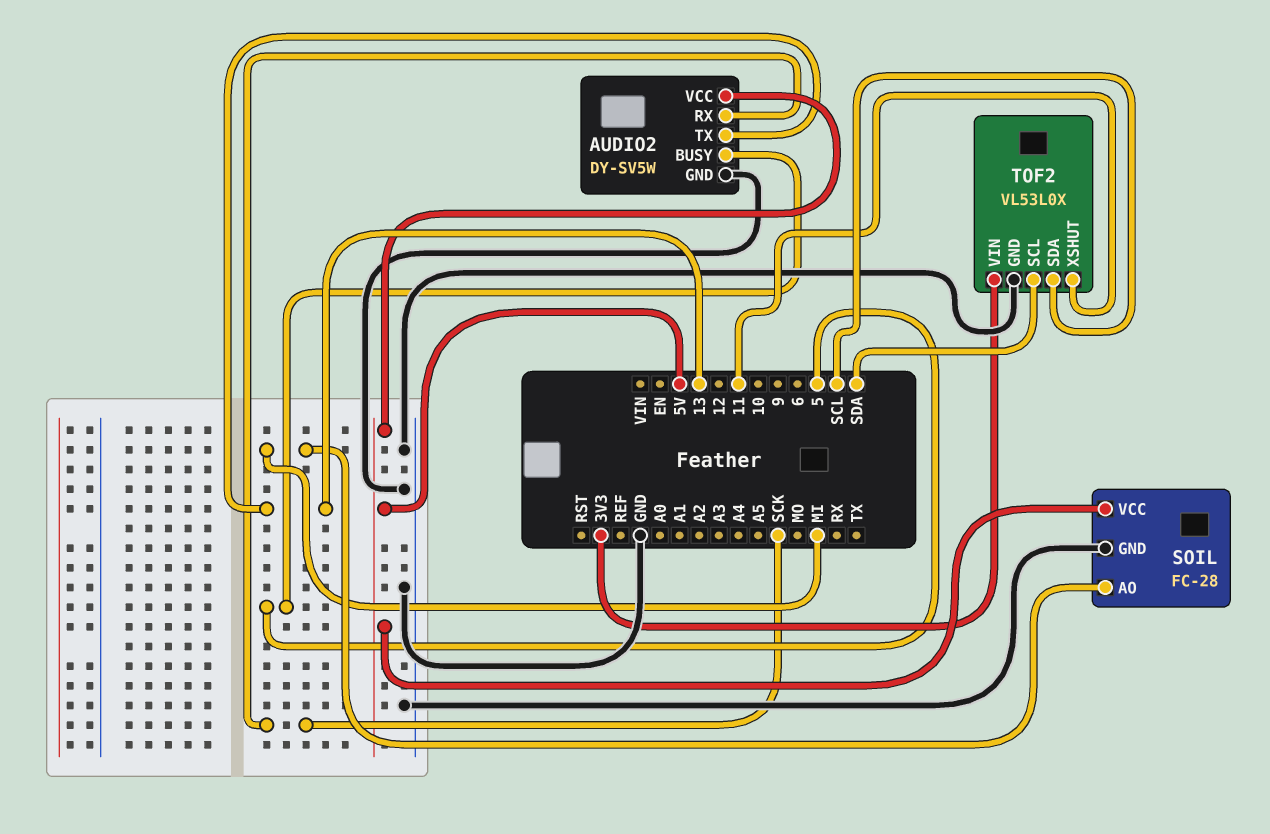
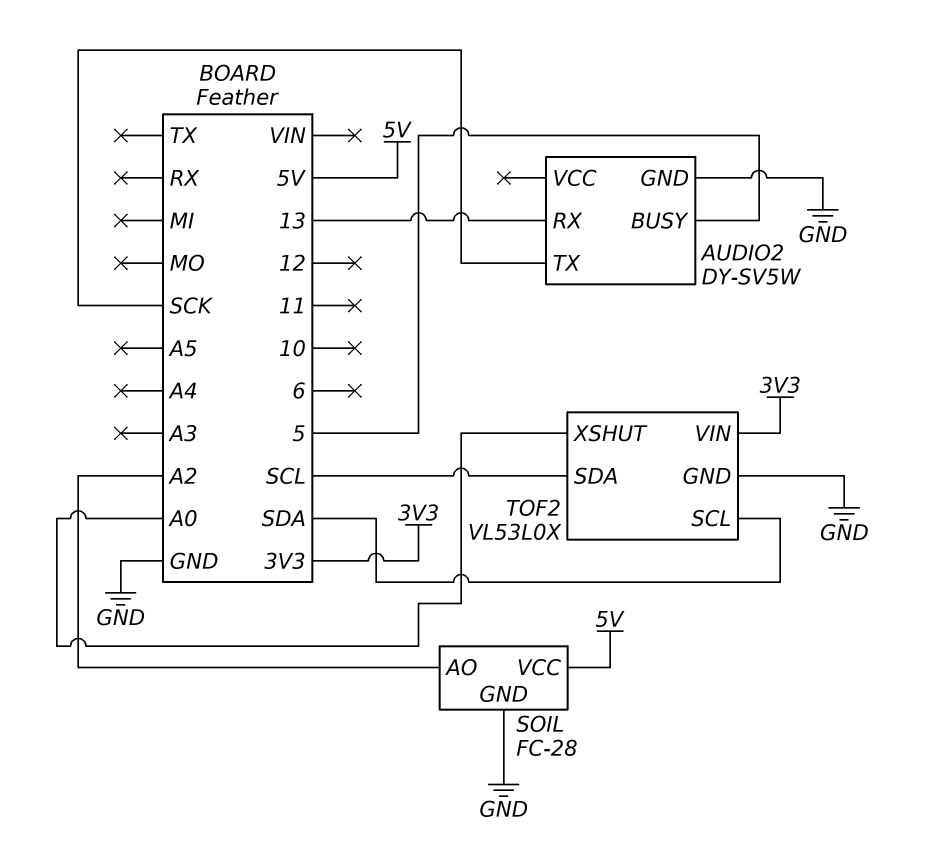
AUDIO2 pin RX: SCK -> 13
AUDIO2 pin TX: 13 -> SCK
AUDIO2 pin VCC: 5V -> none
SOIL pin AO: MI -> A2
TOF2 pin XSHUT: 11 -> A0

